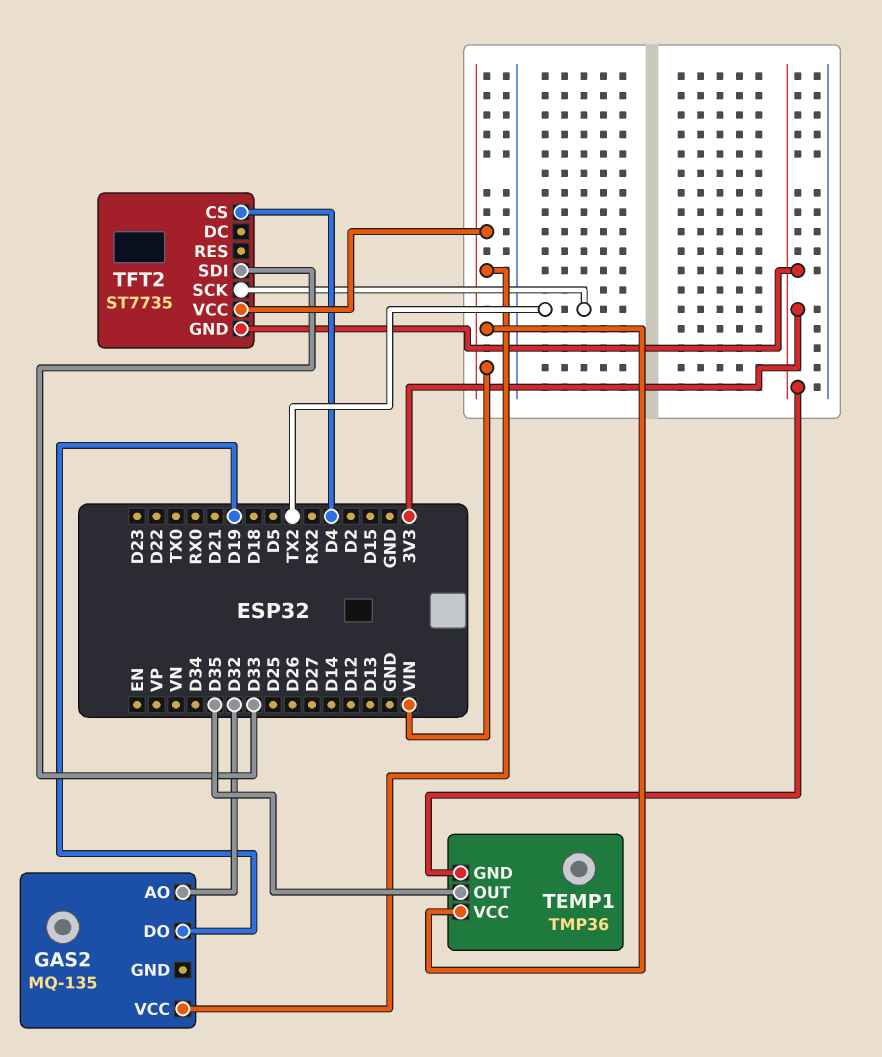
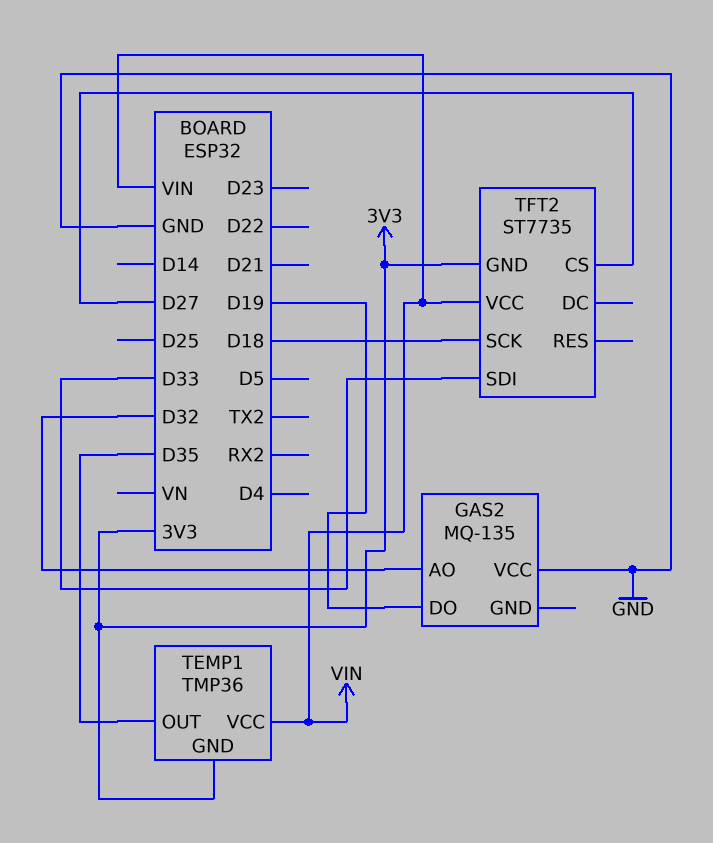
GAS2 pin VCC: VIN -> GND
TFT2 pin CS: D4 -> D27
TFT2 pin SCK: TX2 -> D18

